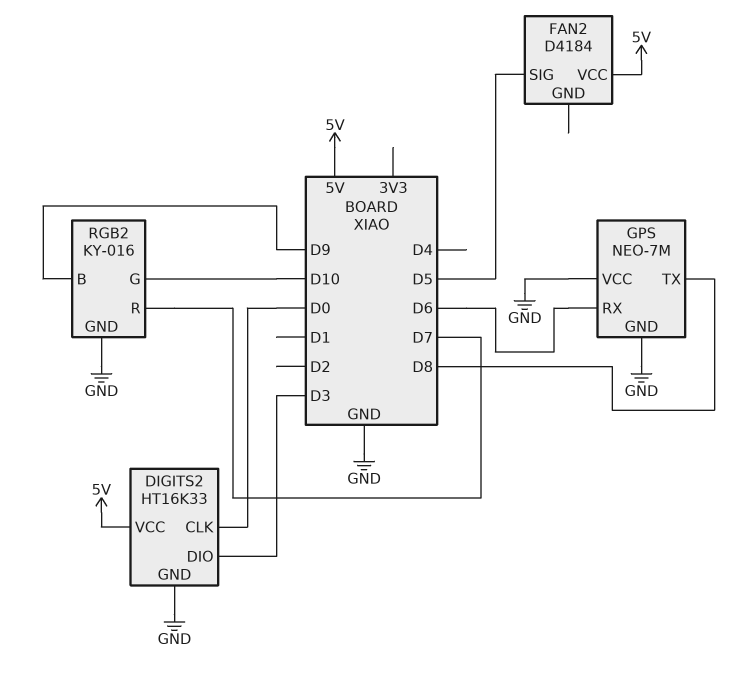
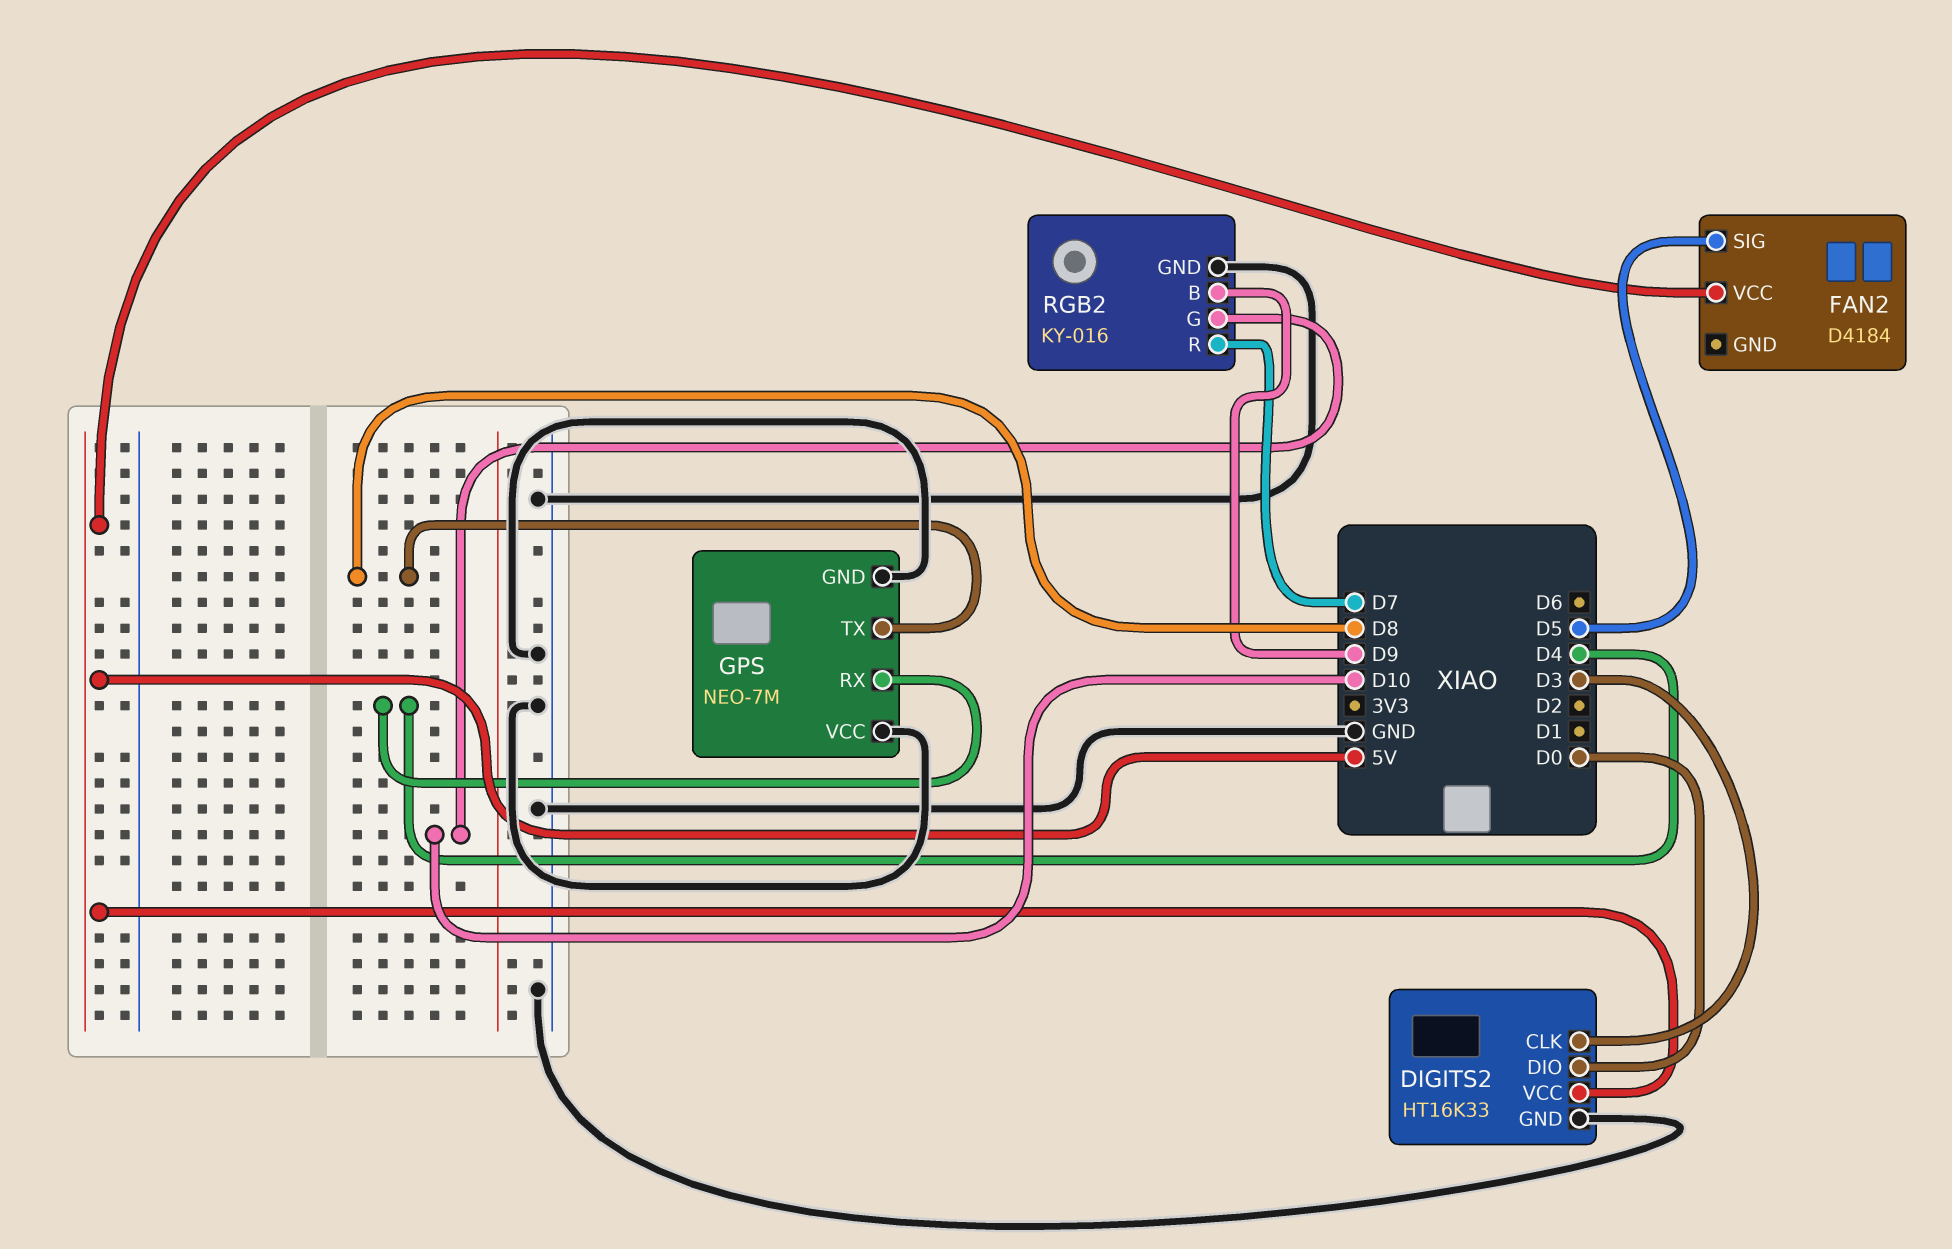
DIGITS2 pin CLK: D0 -> D3
DIGITS2 pin DIO: D3 -> D0
GPS pin RX: D6 -> D4

